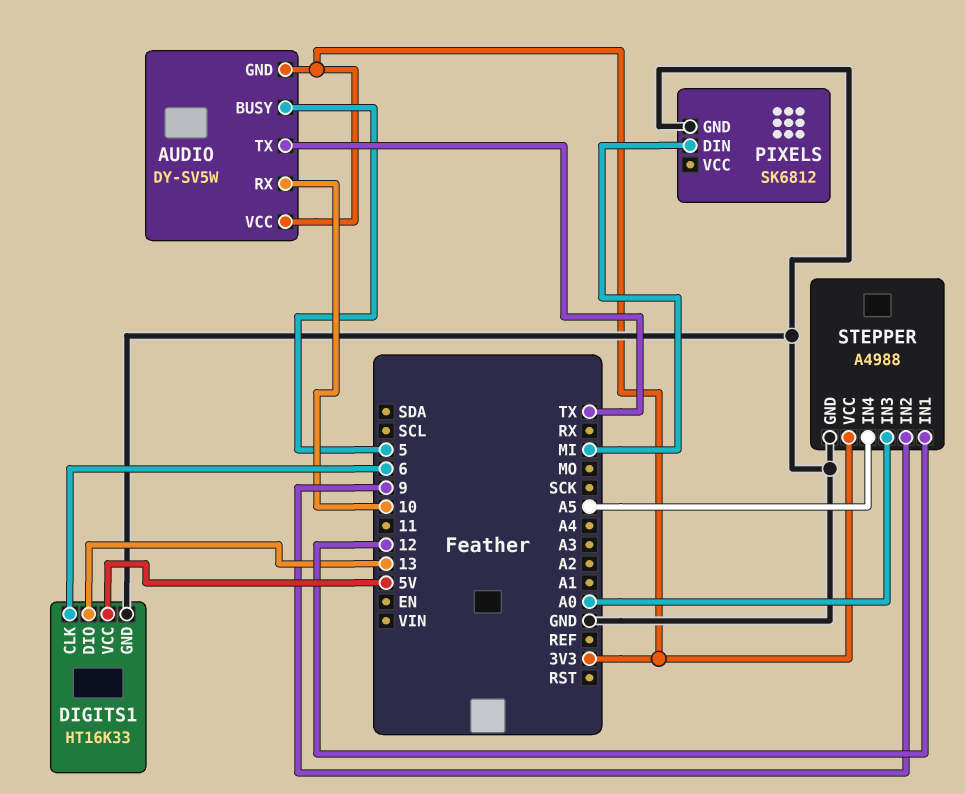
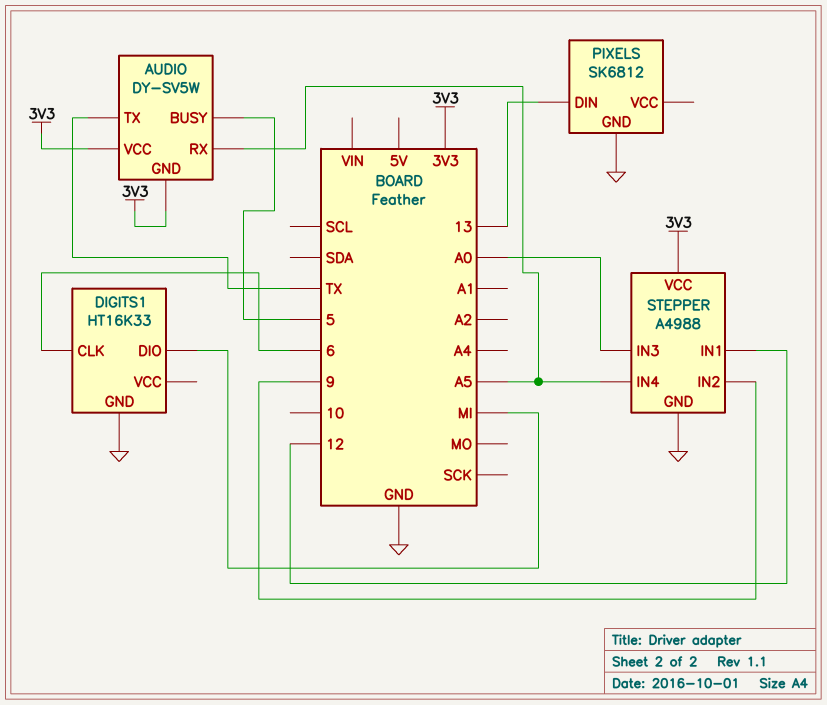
AUDIO pin RX: 10 -> A5
DIGITS1 pin DIO: 13 -> MI
DIGITS1 pin VCC: 5V -> none
PIXELS pin DIN: MI -> 13

